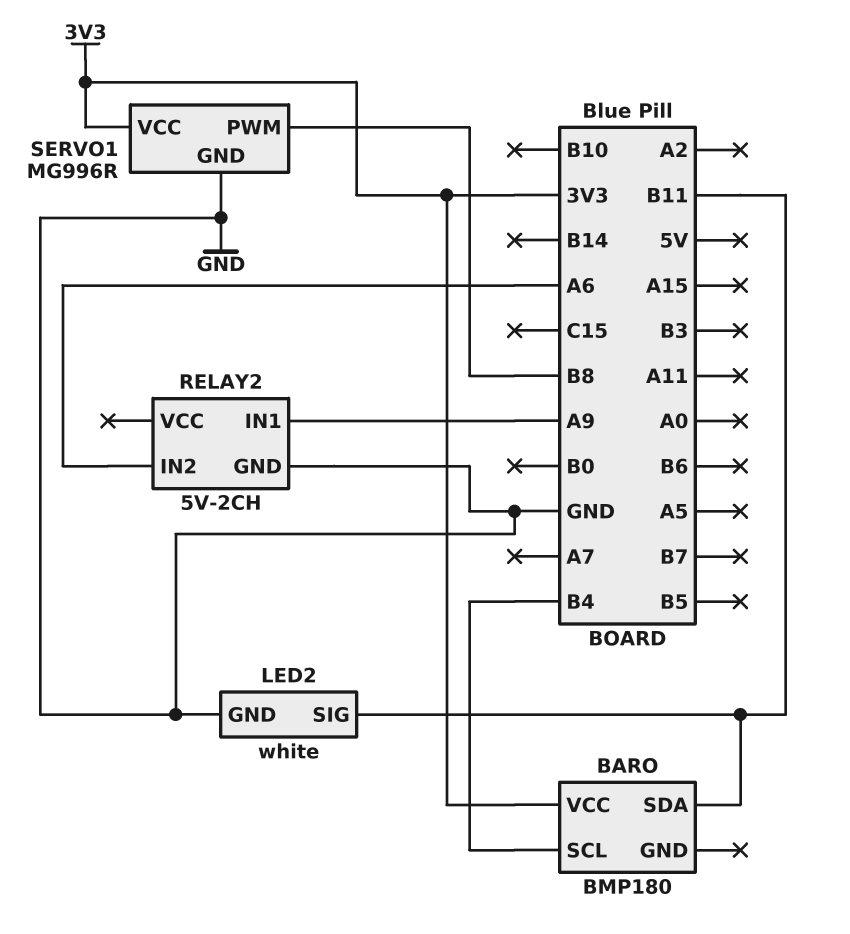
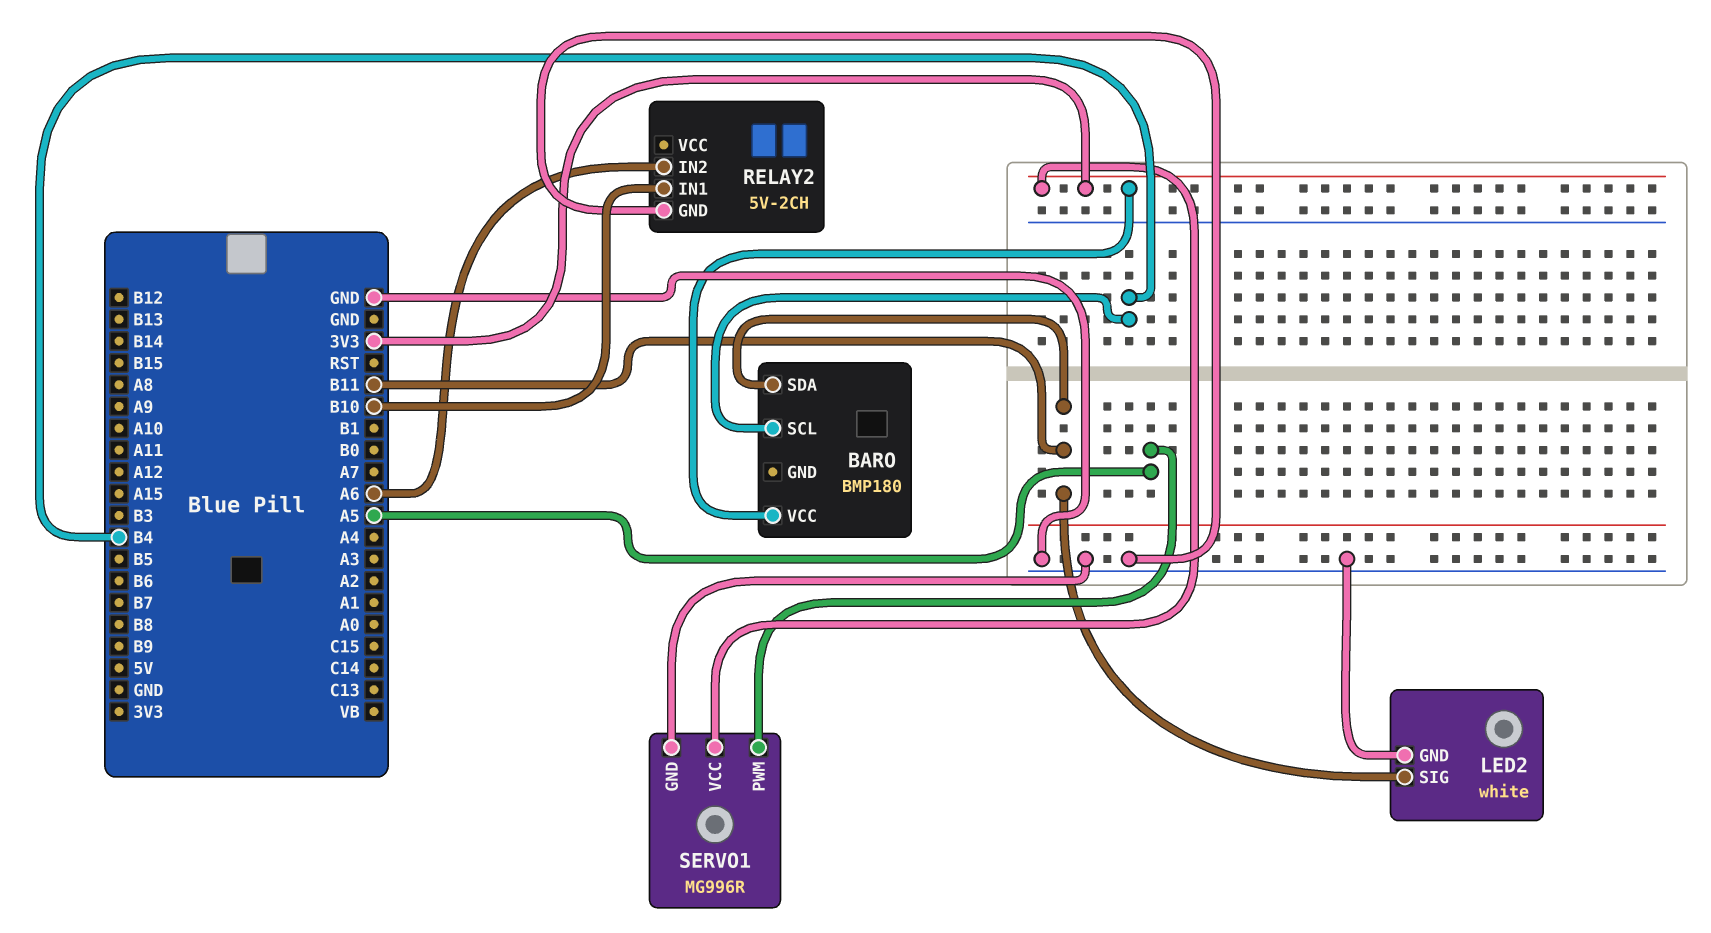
RELAY2 pin IN1: A9 -> B10
SERVO1 pin PWM: B8 -> A5

